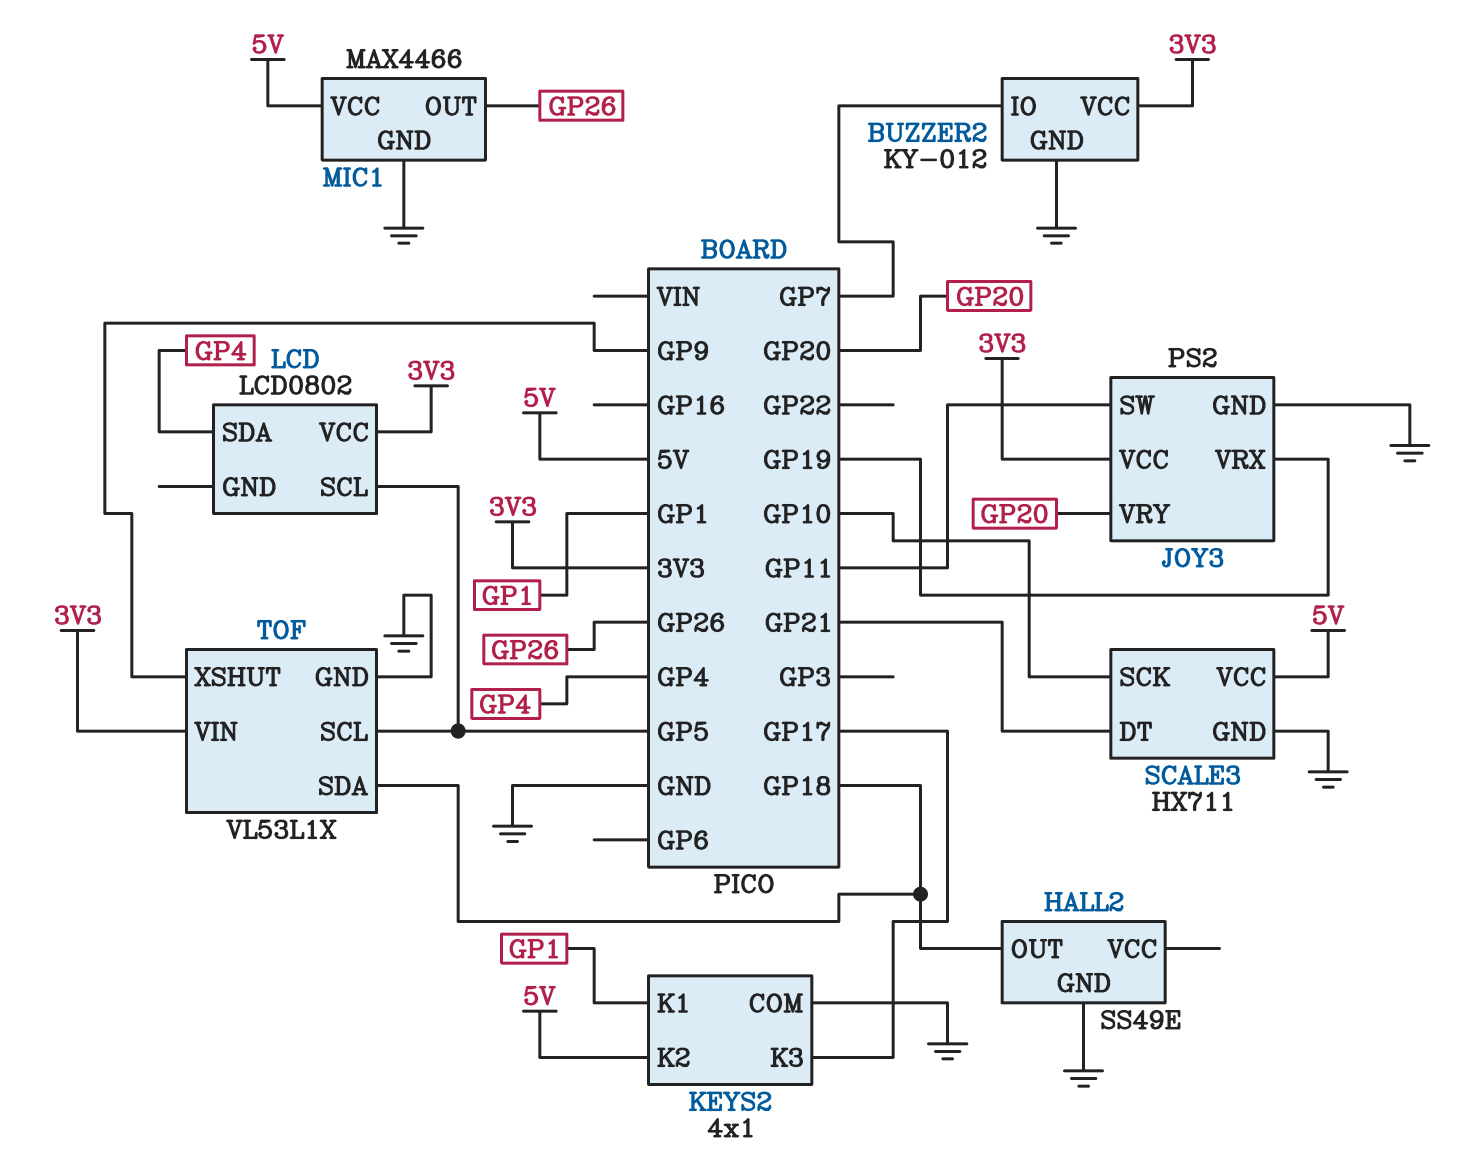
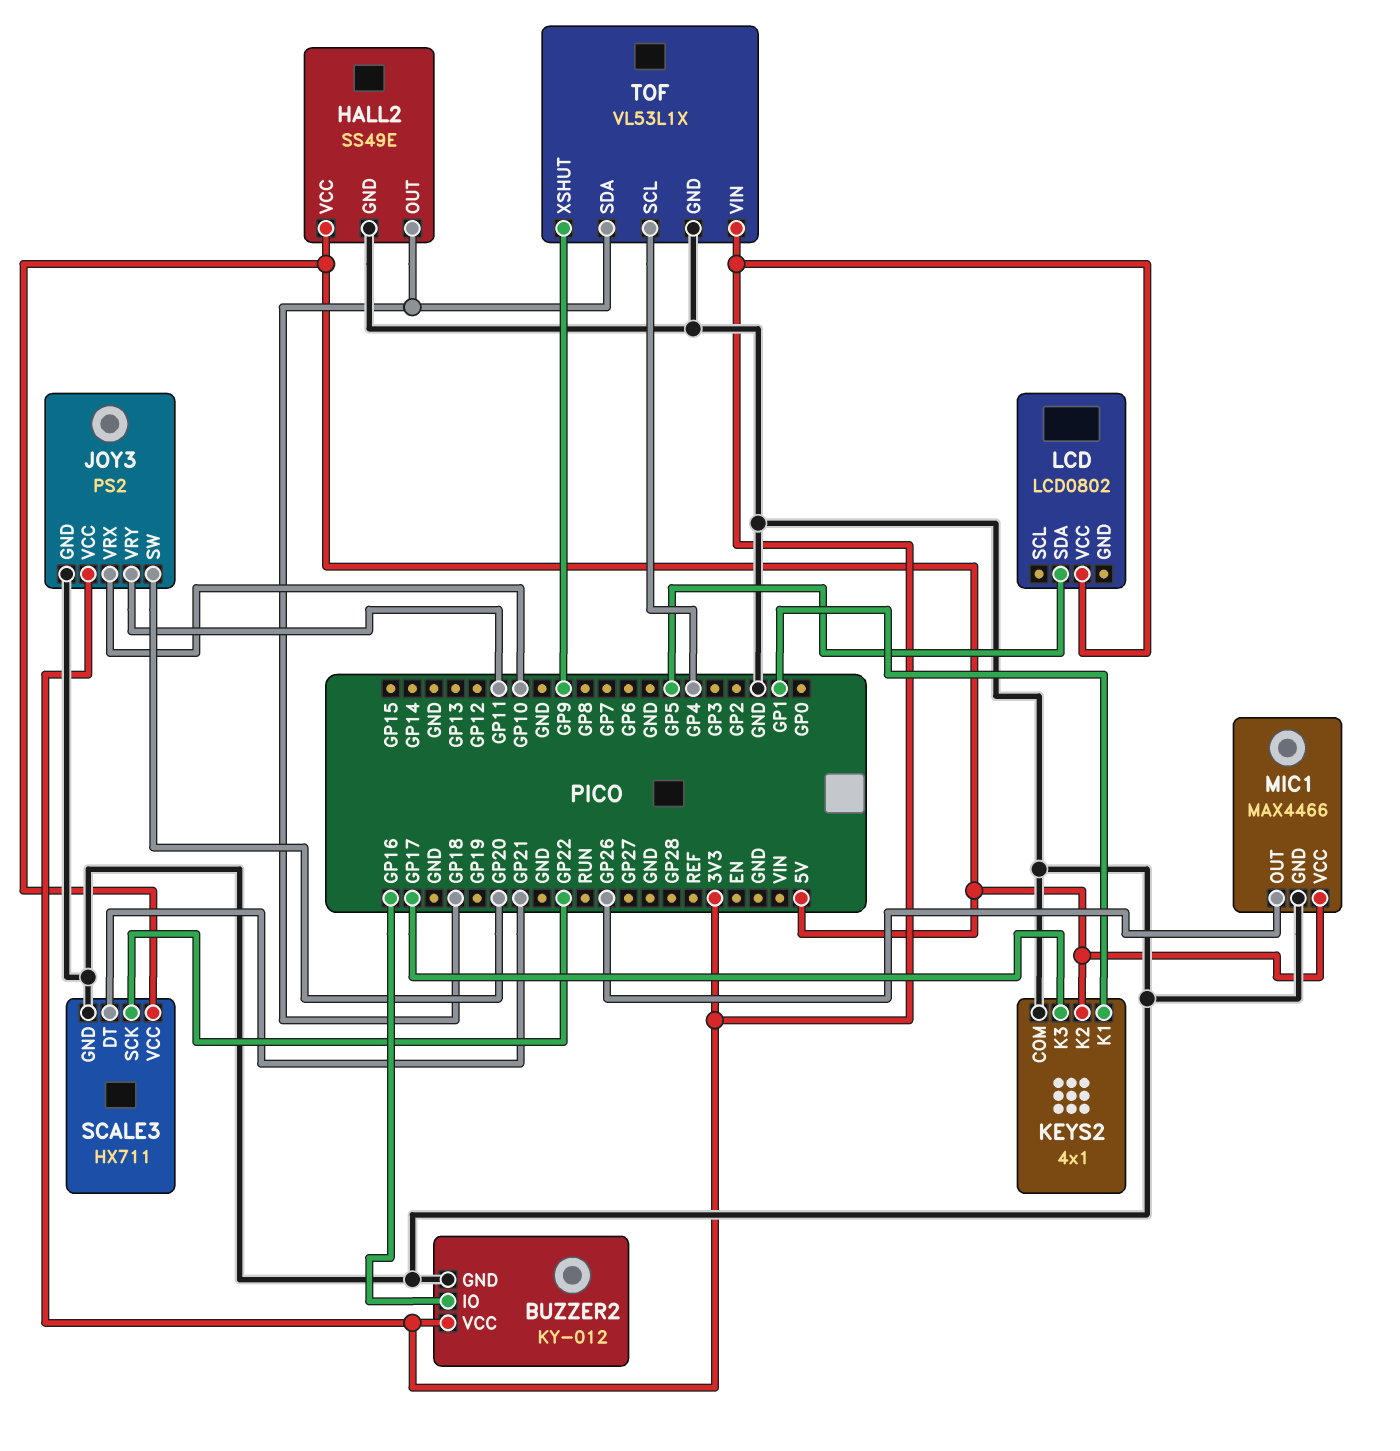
BUZZER2 pin IO: GP7 -> GP16
HALL2 pin VCC: none -> 5V
JOY3 pin SW: GP11 -> GP20
JOY3 pin VRX: GP19 -> GP10
JOY3 pin VRY: GP20 -> GP11
LCD pin SCL: GP5 -> none
LCD pin SDA: GP4 -> GP5
SCALE3 pin SCK: GP10 -> GP22
TOF pin SCL: GP5 -> GP4

